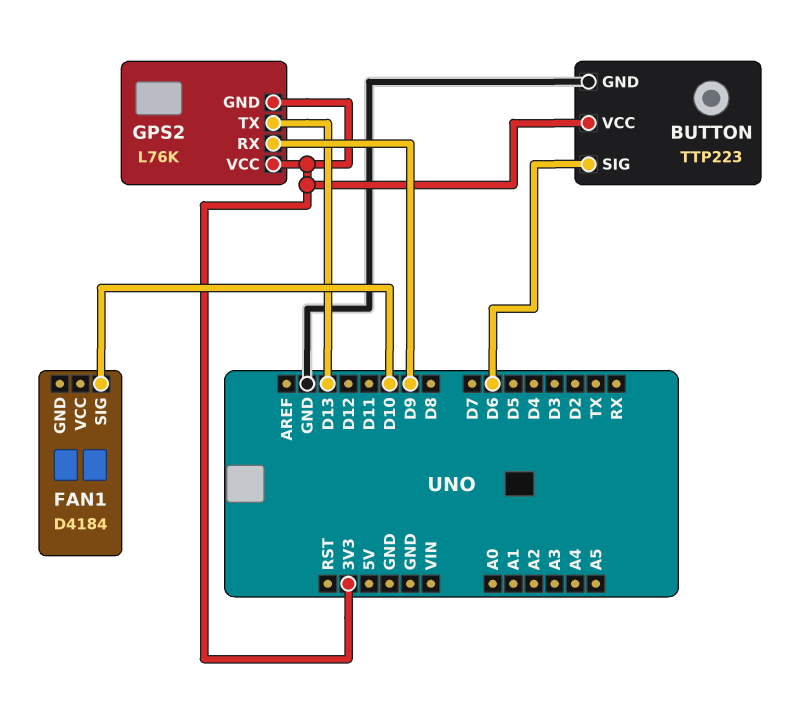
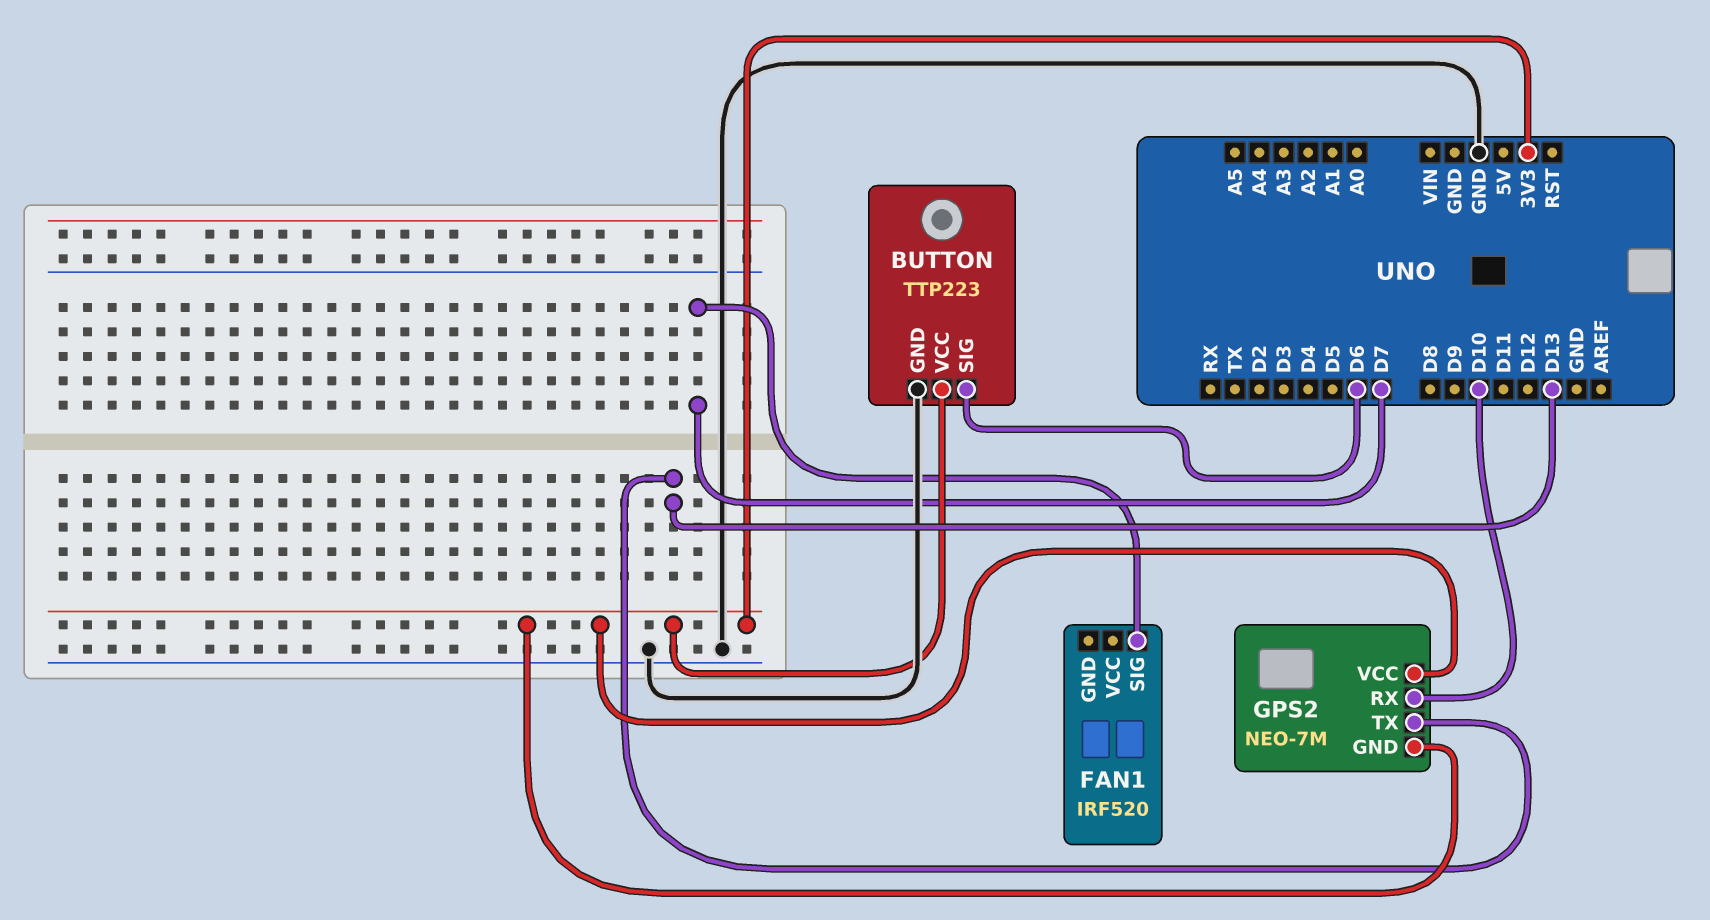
FAN1: D4184 -> IRF520
FAN1 pin SIG: D10 -> D7
GPS2: L76K -> NEO-7M
GPS2 pin RX: D9 -> D10

